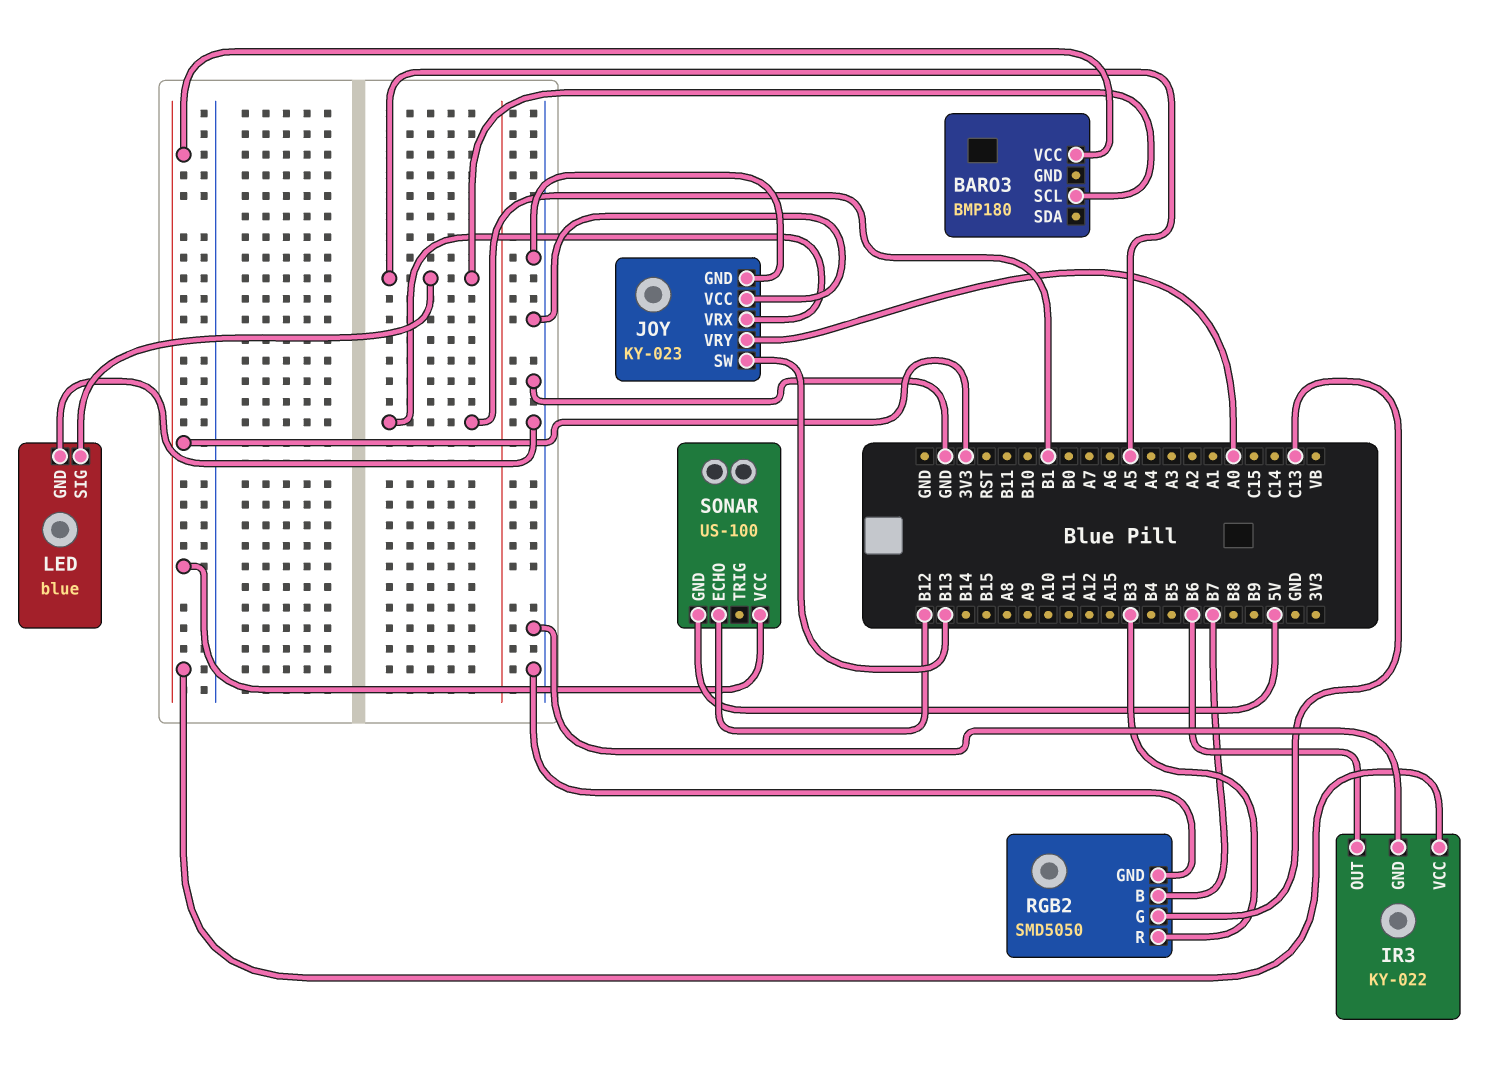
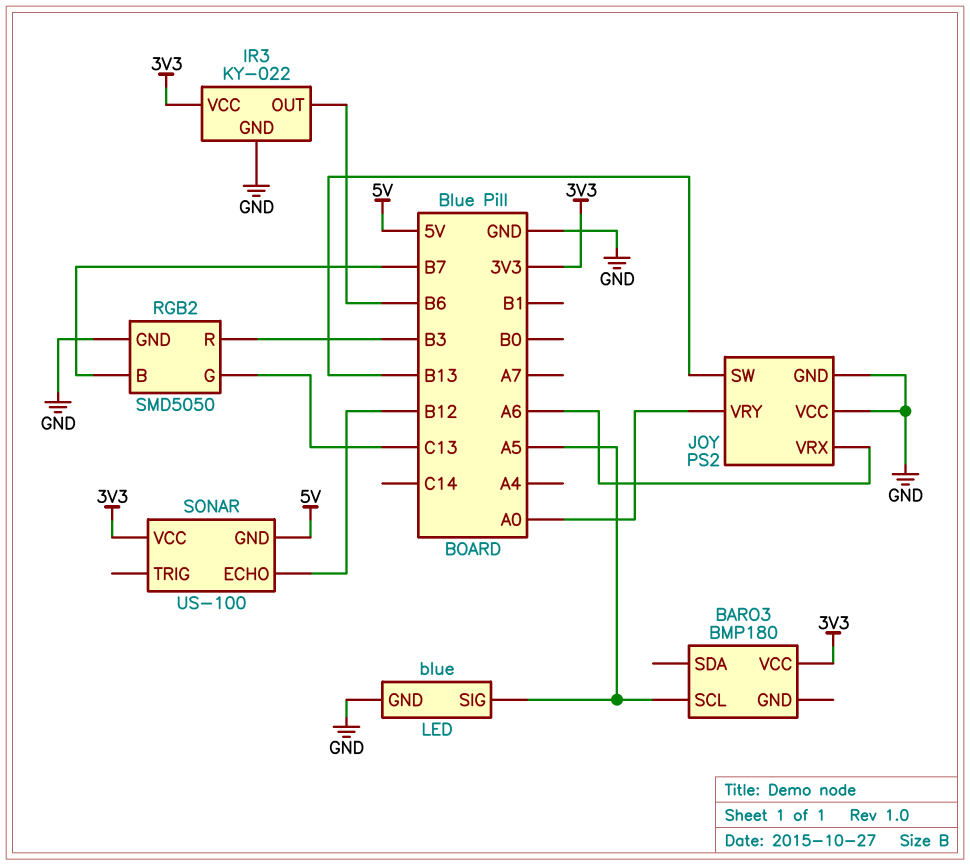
JOY: KY-023 -> PS2
JOY pin VRX: B1 -> A6

